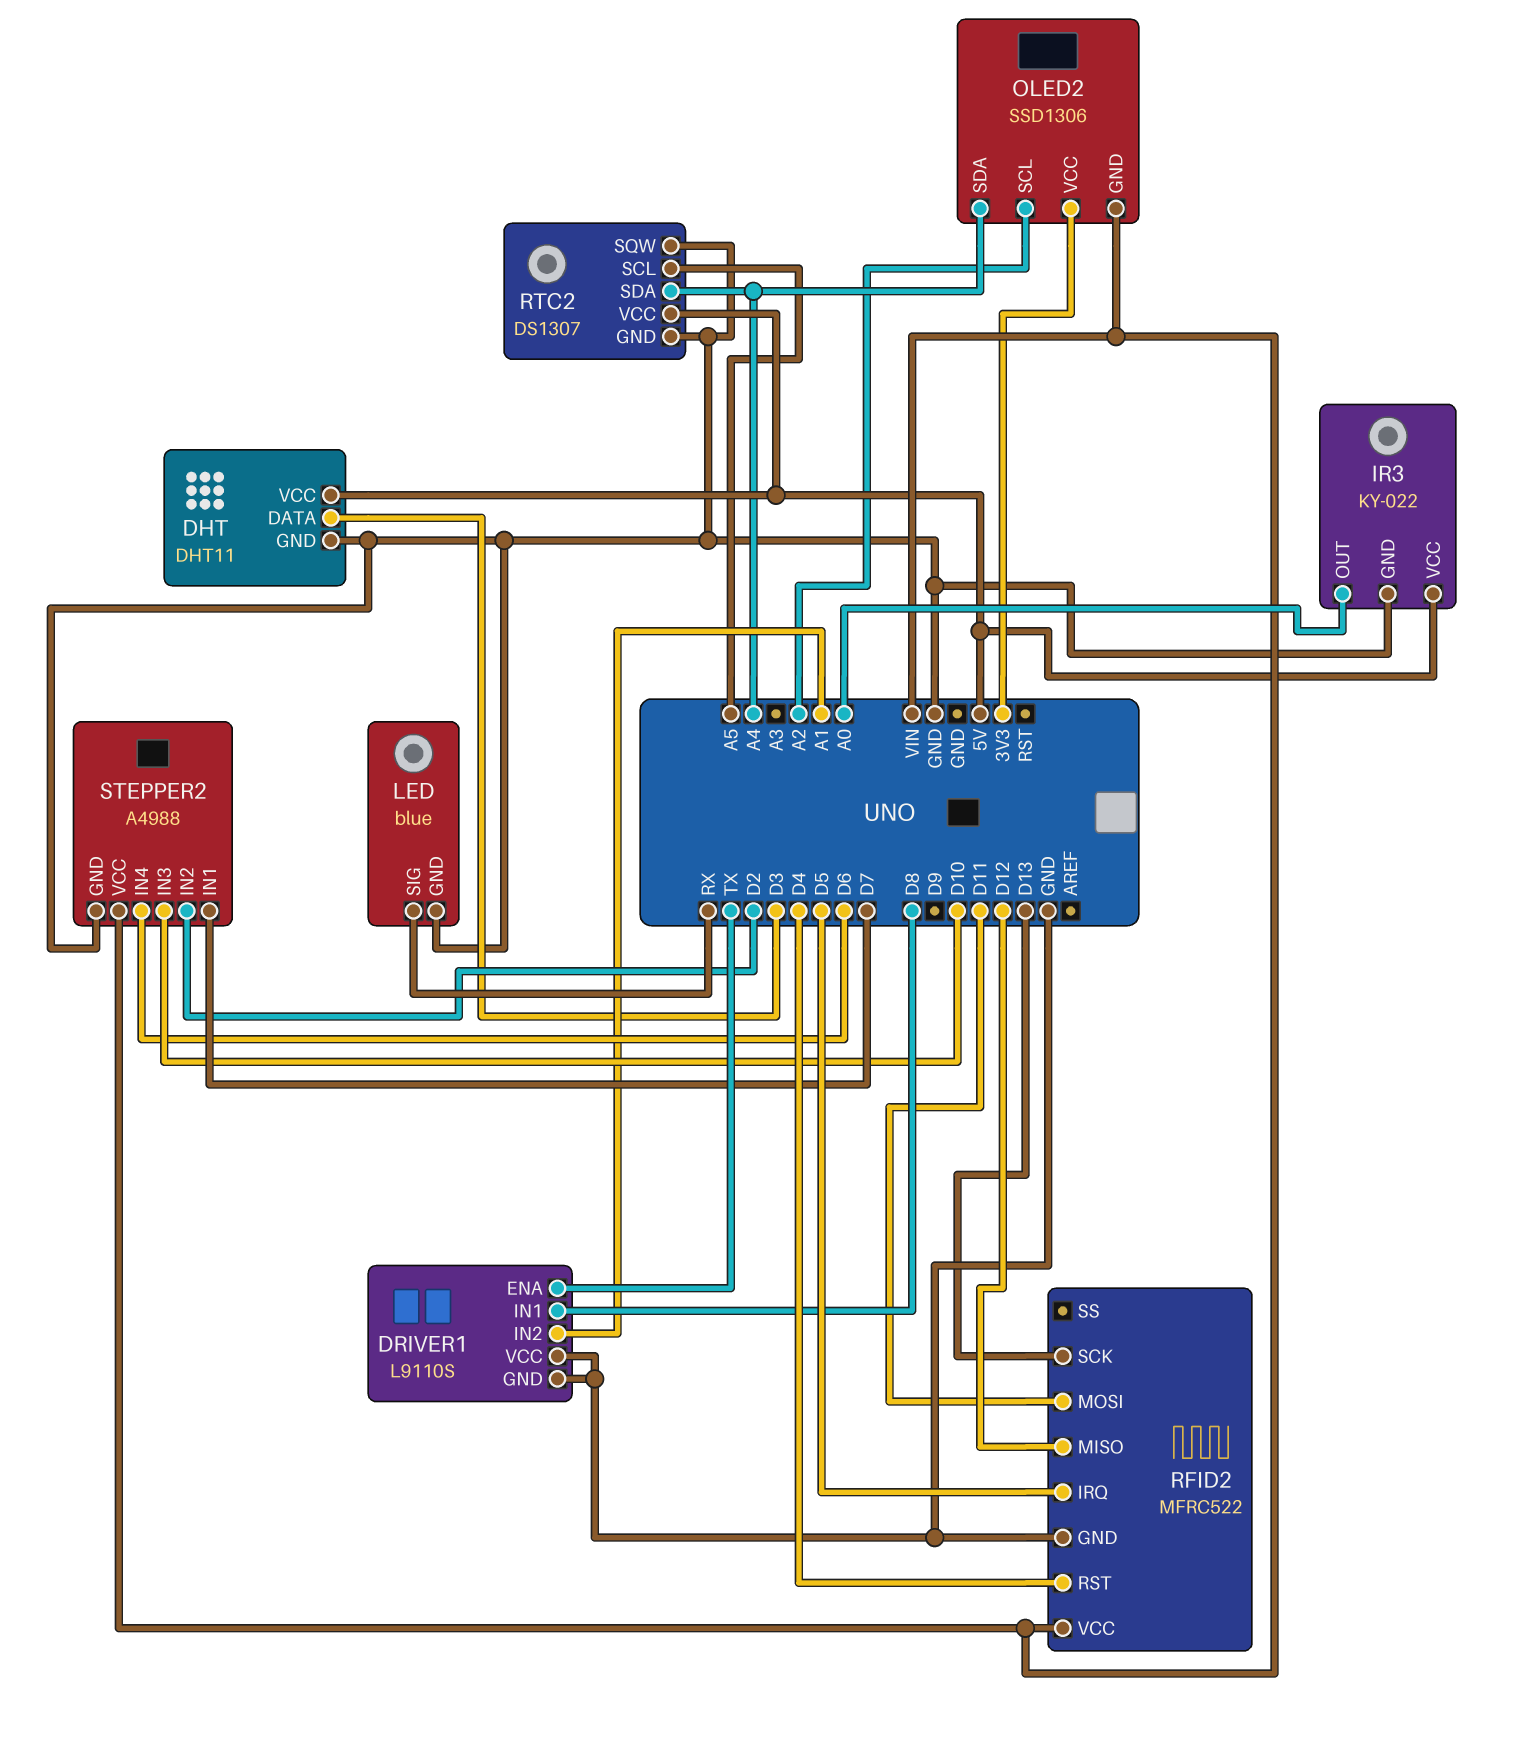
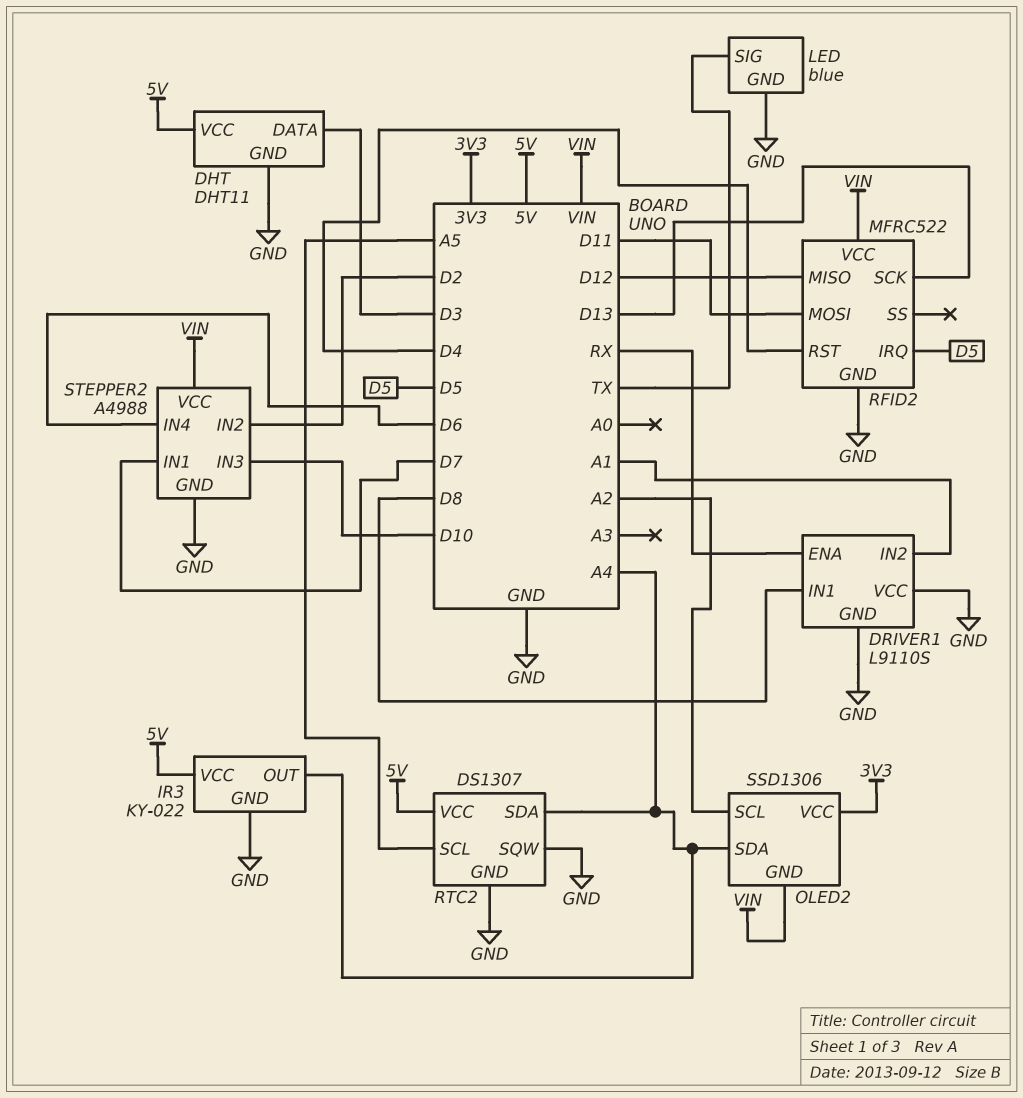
DRIVER1 pin ENA: TX -> RX
IR3 pin OUT: A0 -> A4
LED pin SIG: RX -> TX

